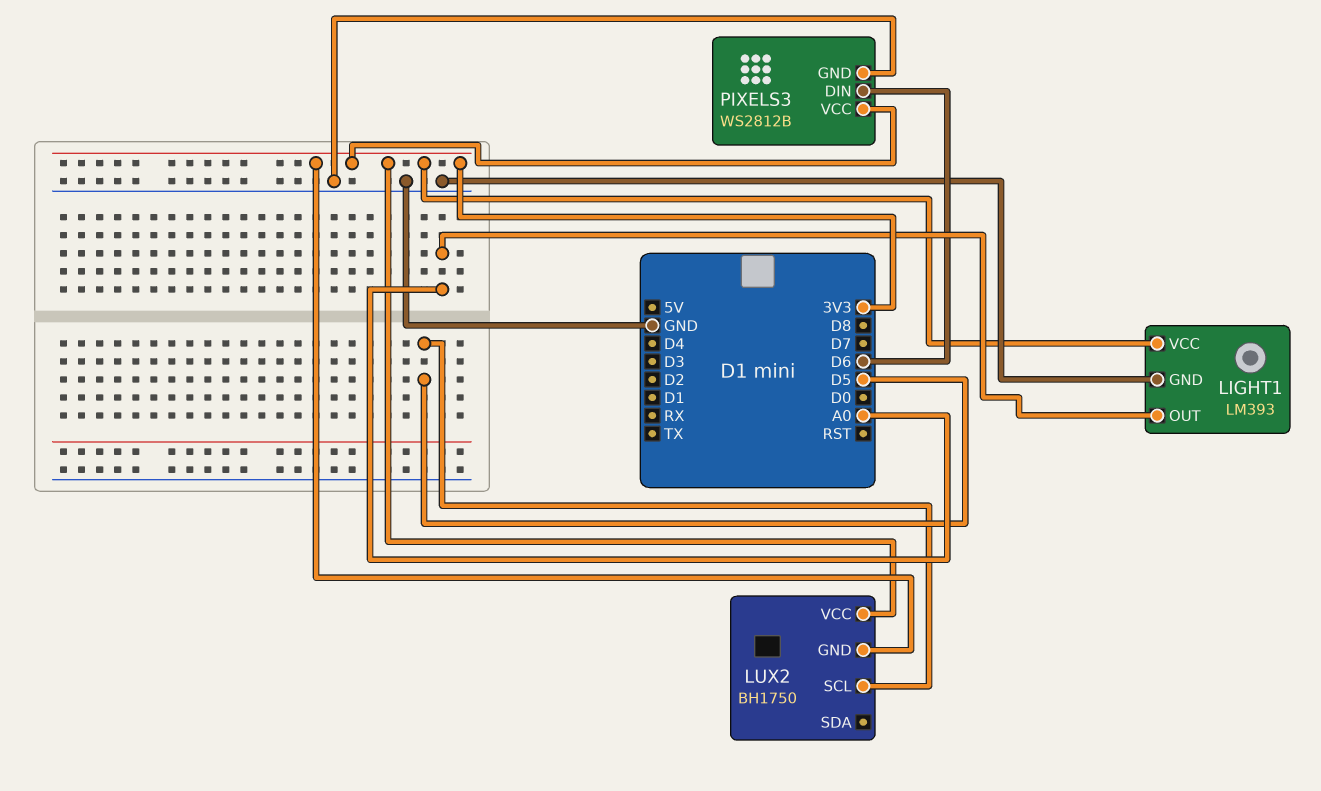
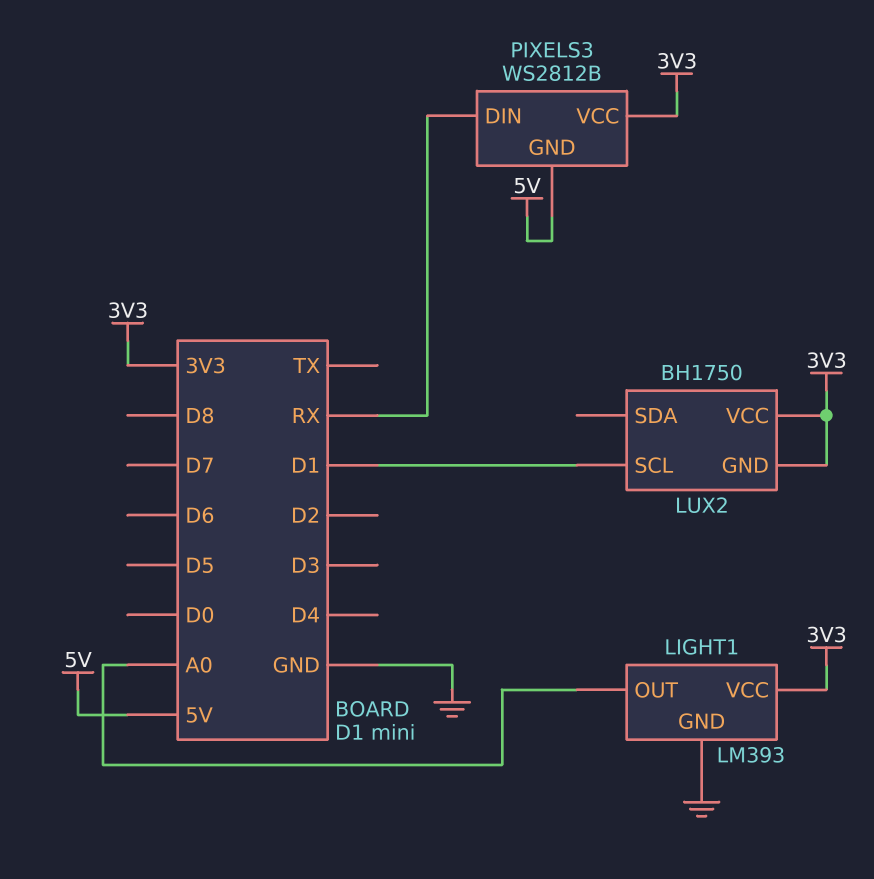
LUX2 pin SCL: D5 -> D1
PIXELS3 pin DIN: D6 -> RX
PIXELS3 pin GND: GND -> 5V

